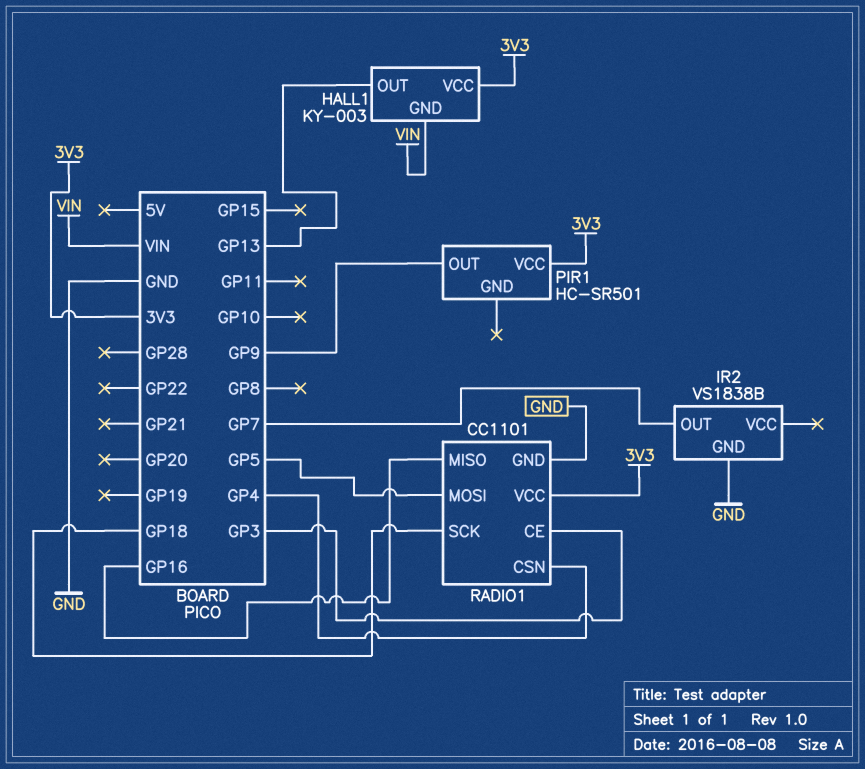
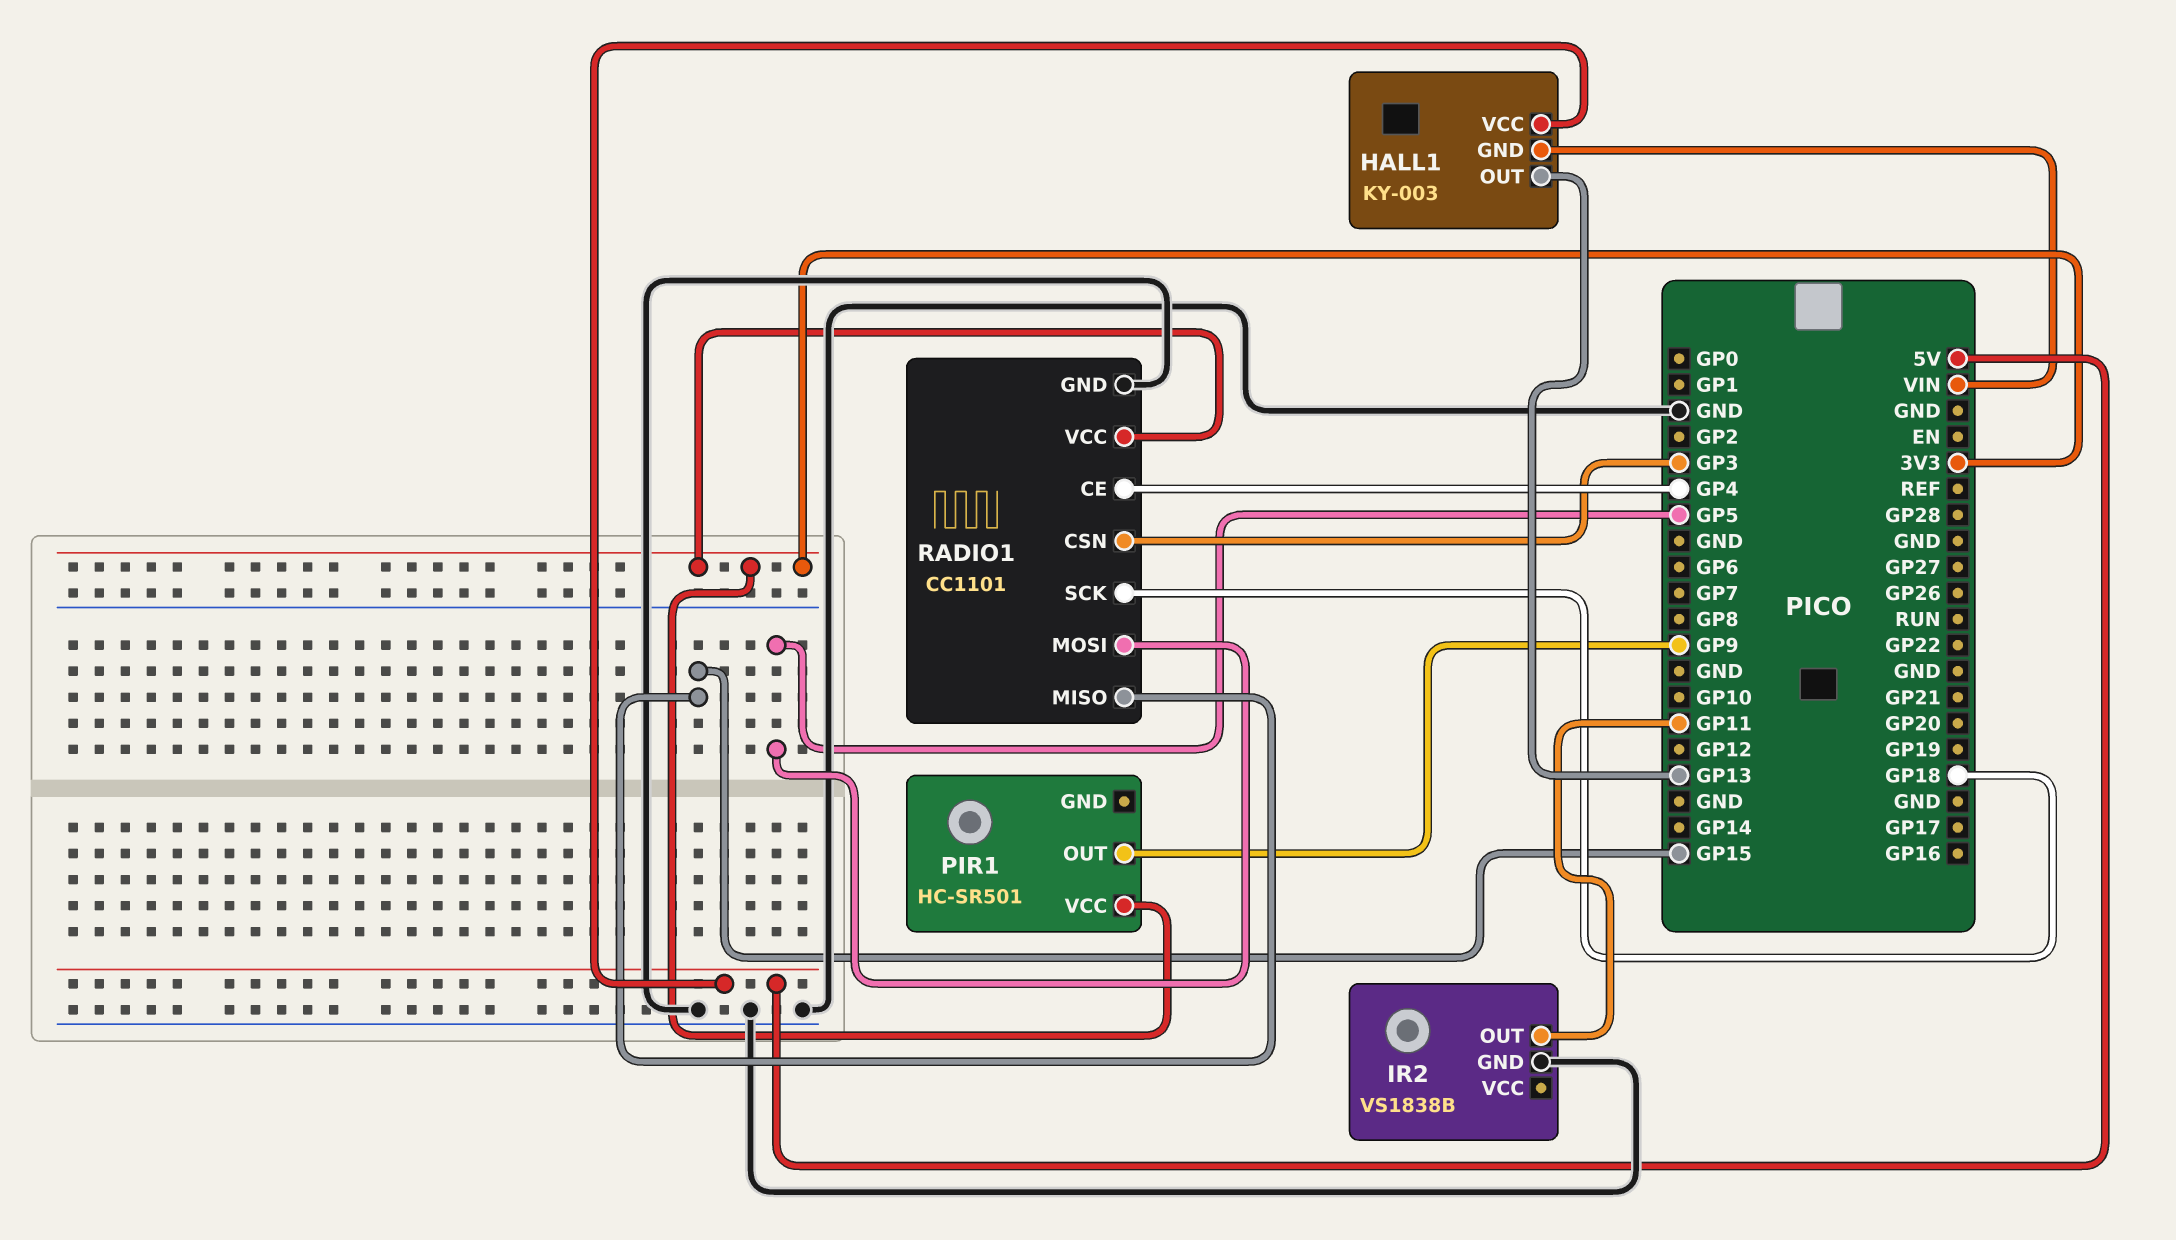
HALL1 pin VCC: 3V3 -> 5V
IR2 pin OUT: GP7 -> GP11
RADIO1 pin CE: GP3 -> GP4
RADIO1 pin CSN: GP4 -> GP3
RADIO1 pin MISO: GP16 -> GP15

